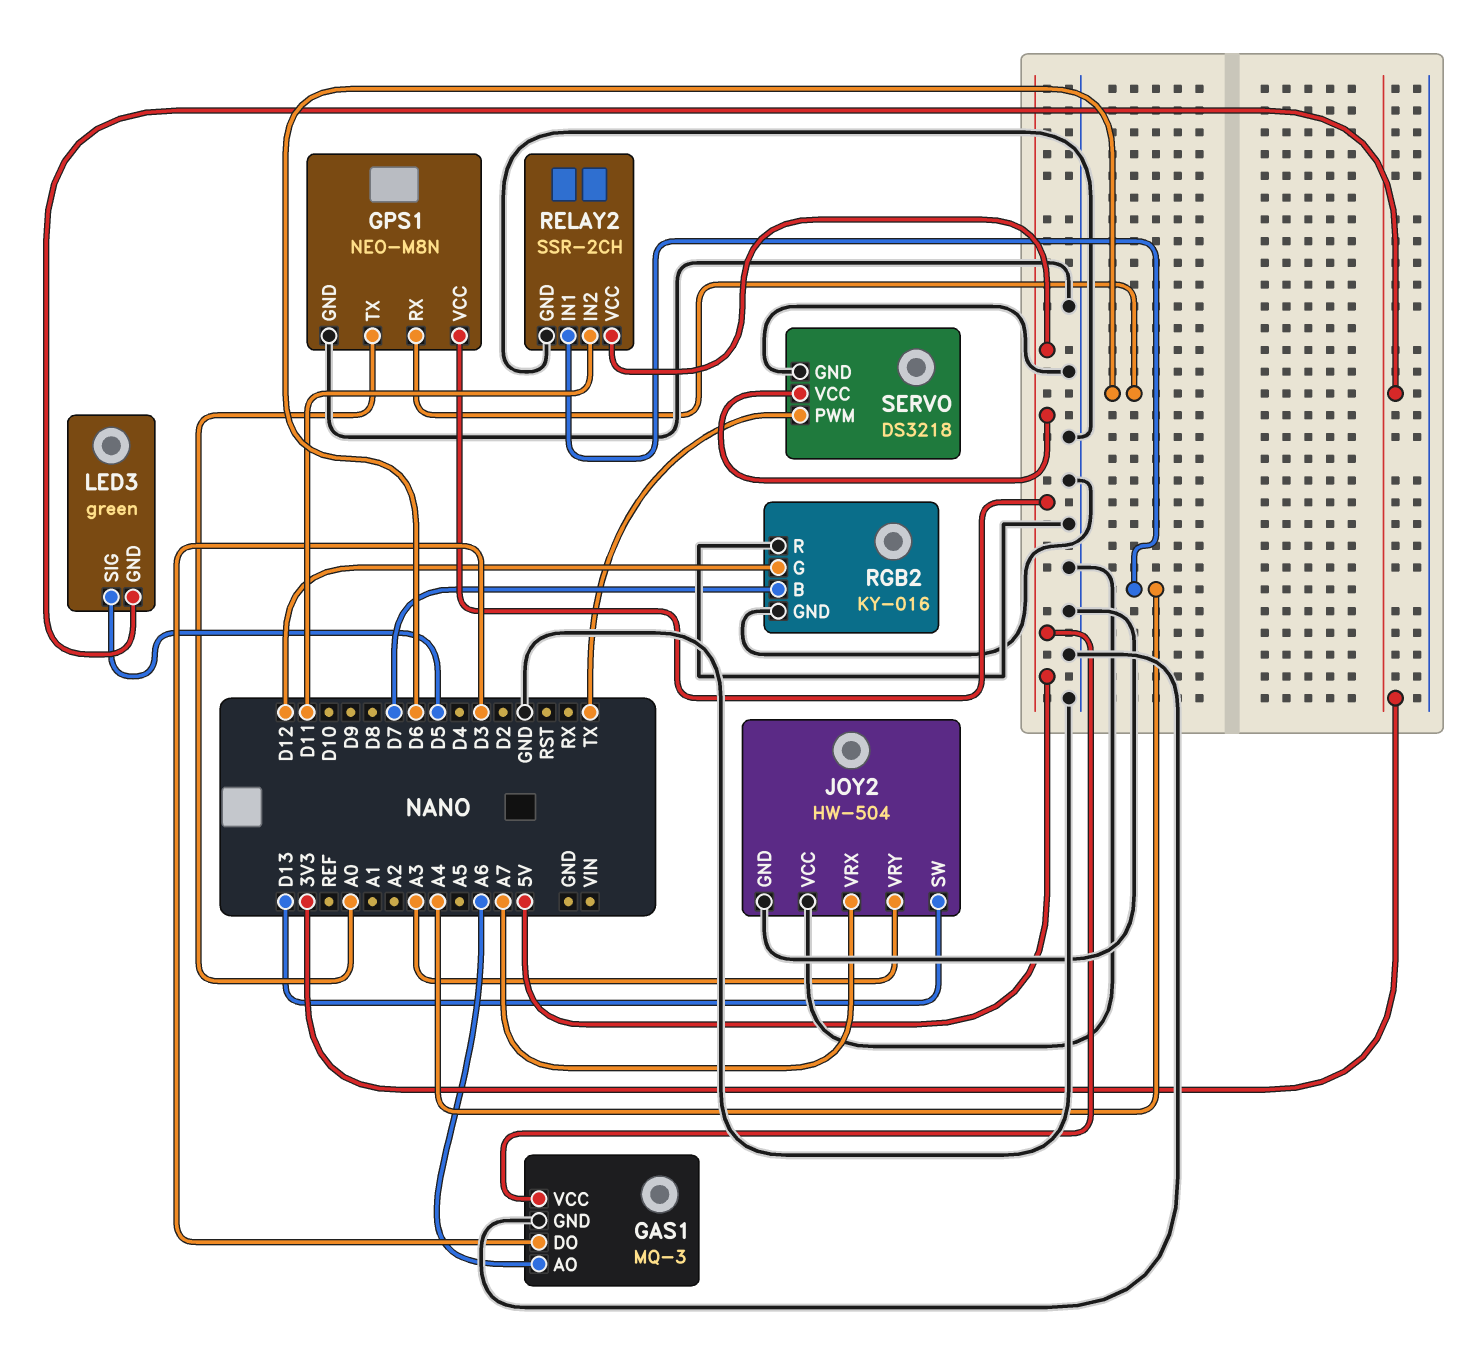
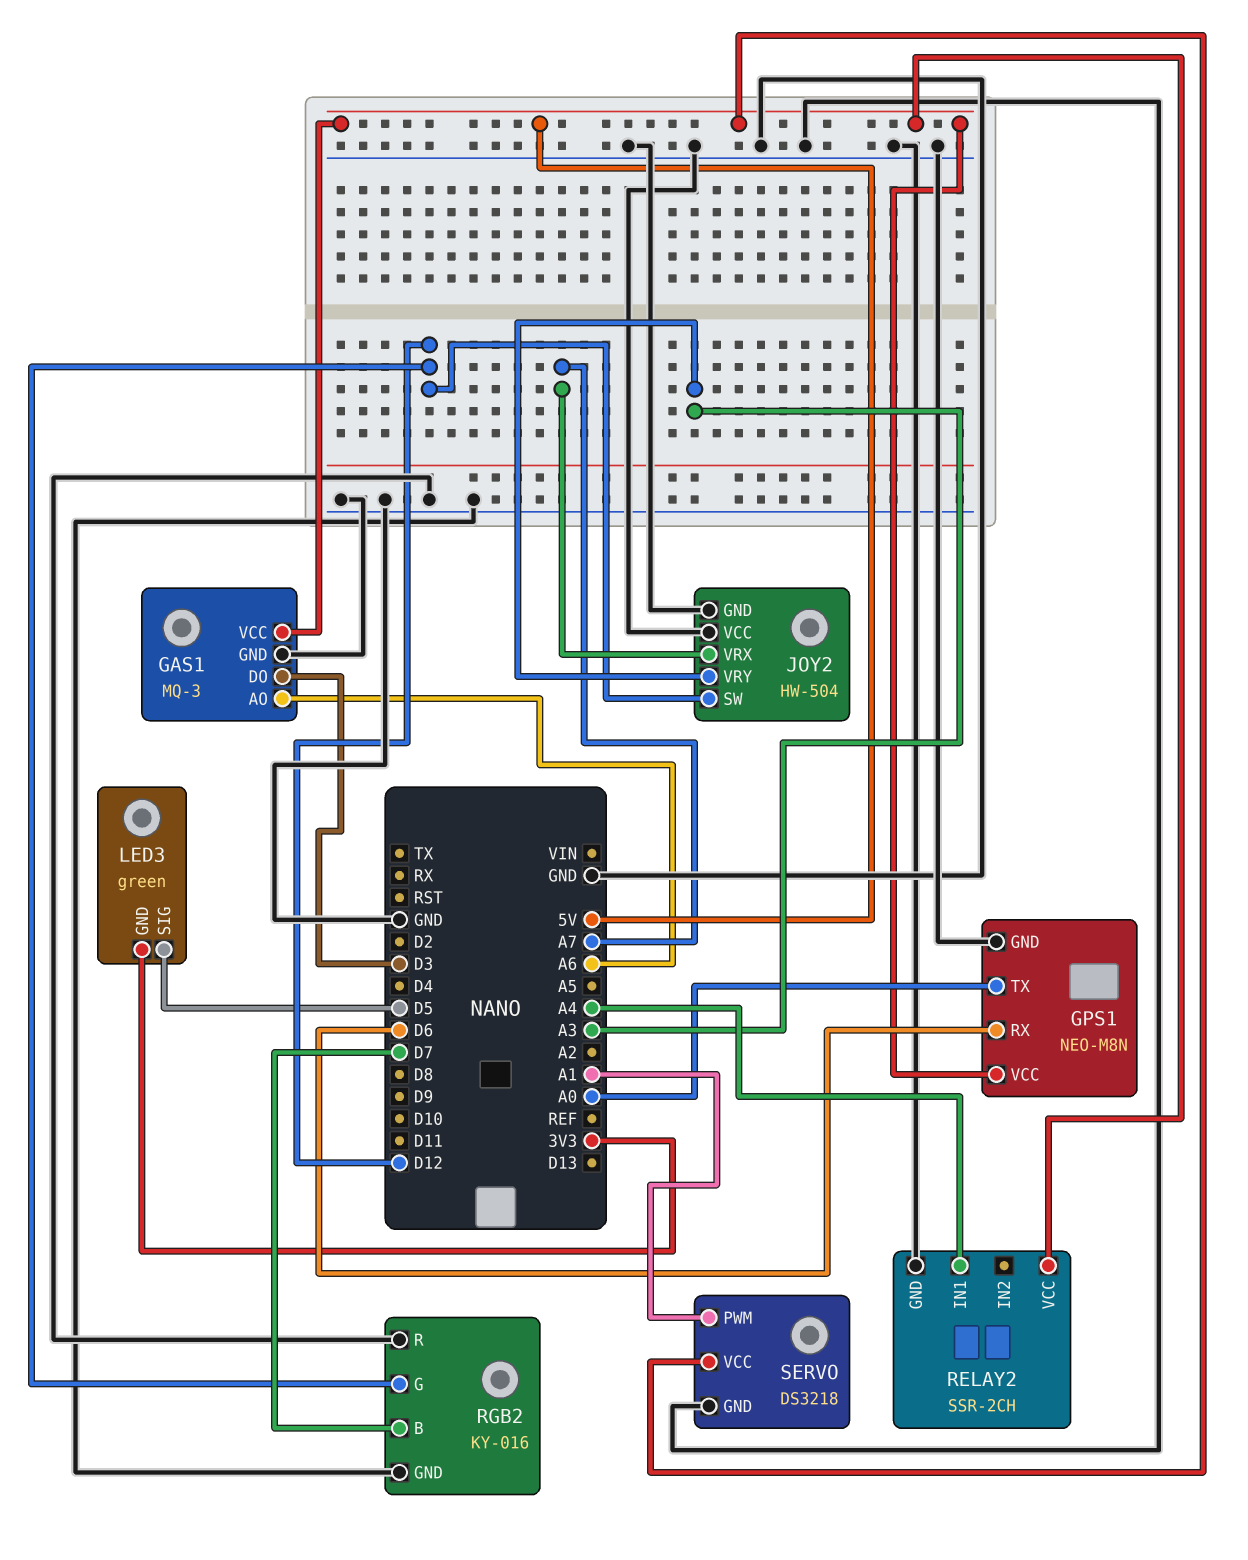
JOY2 pin SW: D13 -> D12
RELAY2 pin IN2: D11 -> none
SERVO pin PWM: TX -> A1

